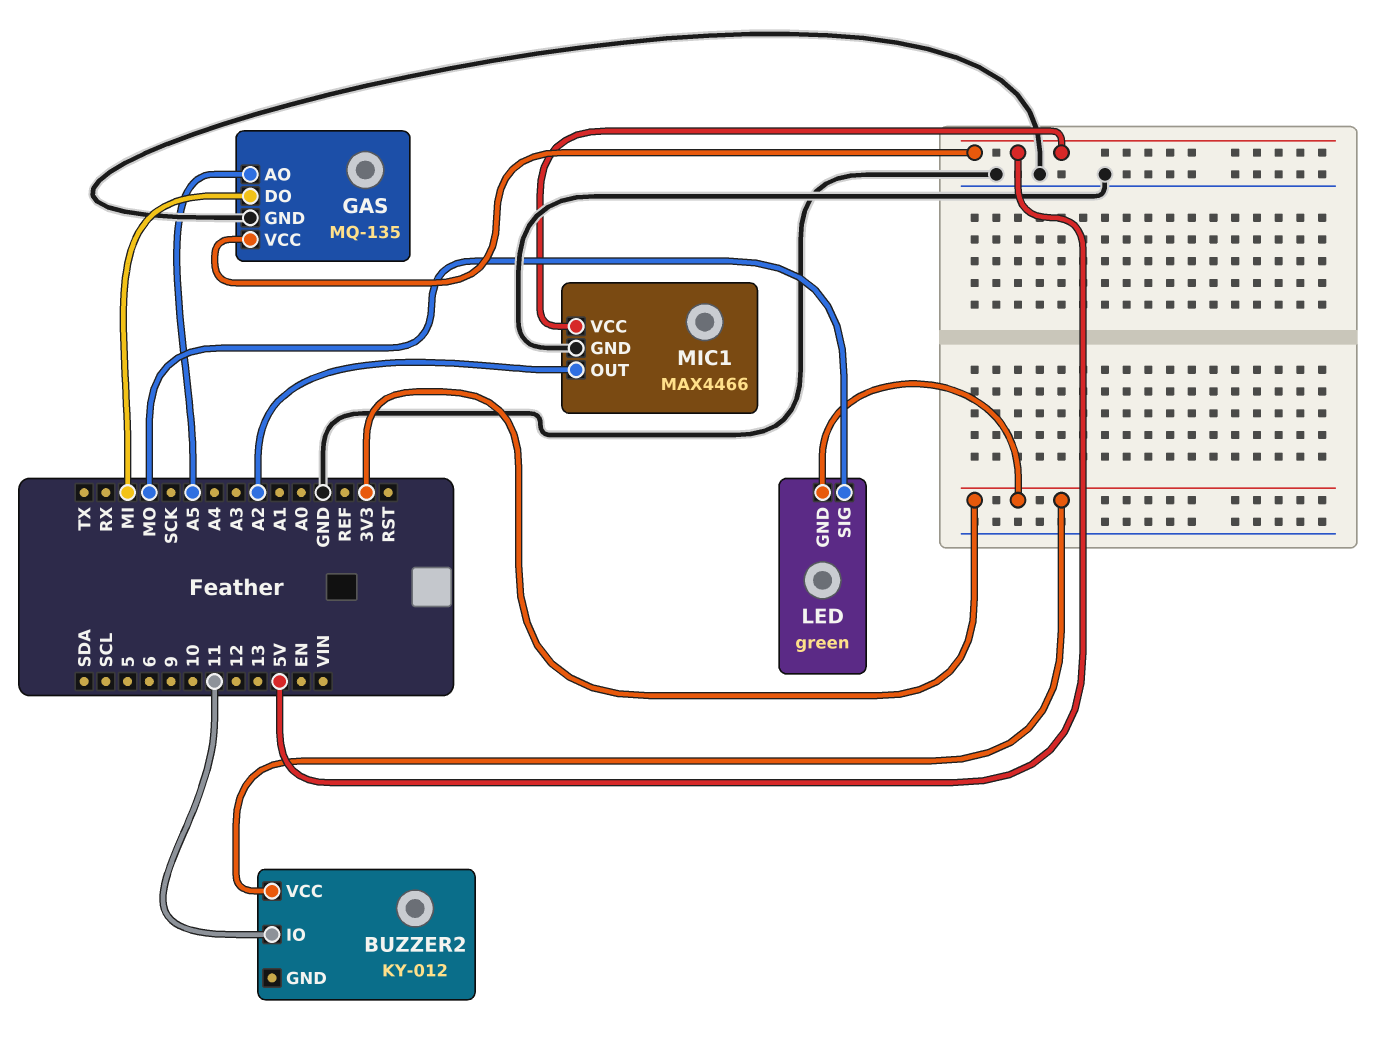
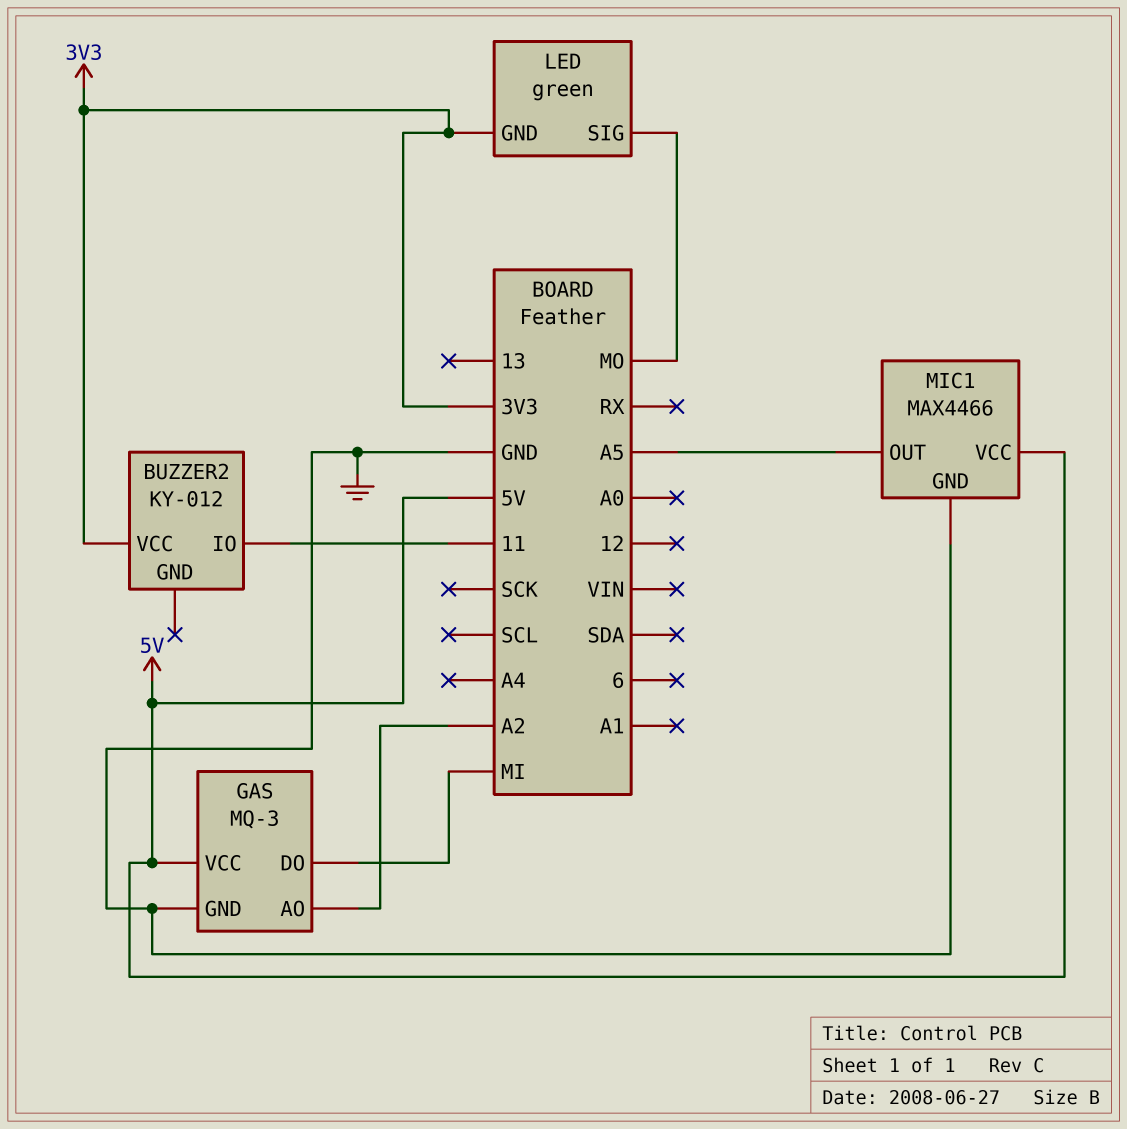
GAS: MQ-135 -> MQ-3
GAS pin AO: A5 -> A2
MIC1 pin OUT: A2 -> A5

